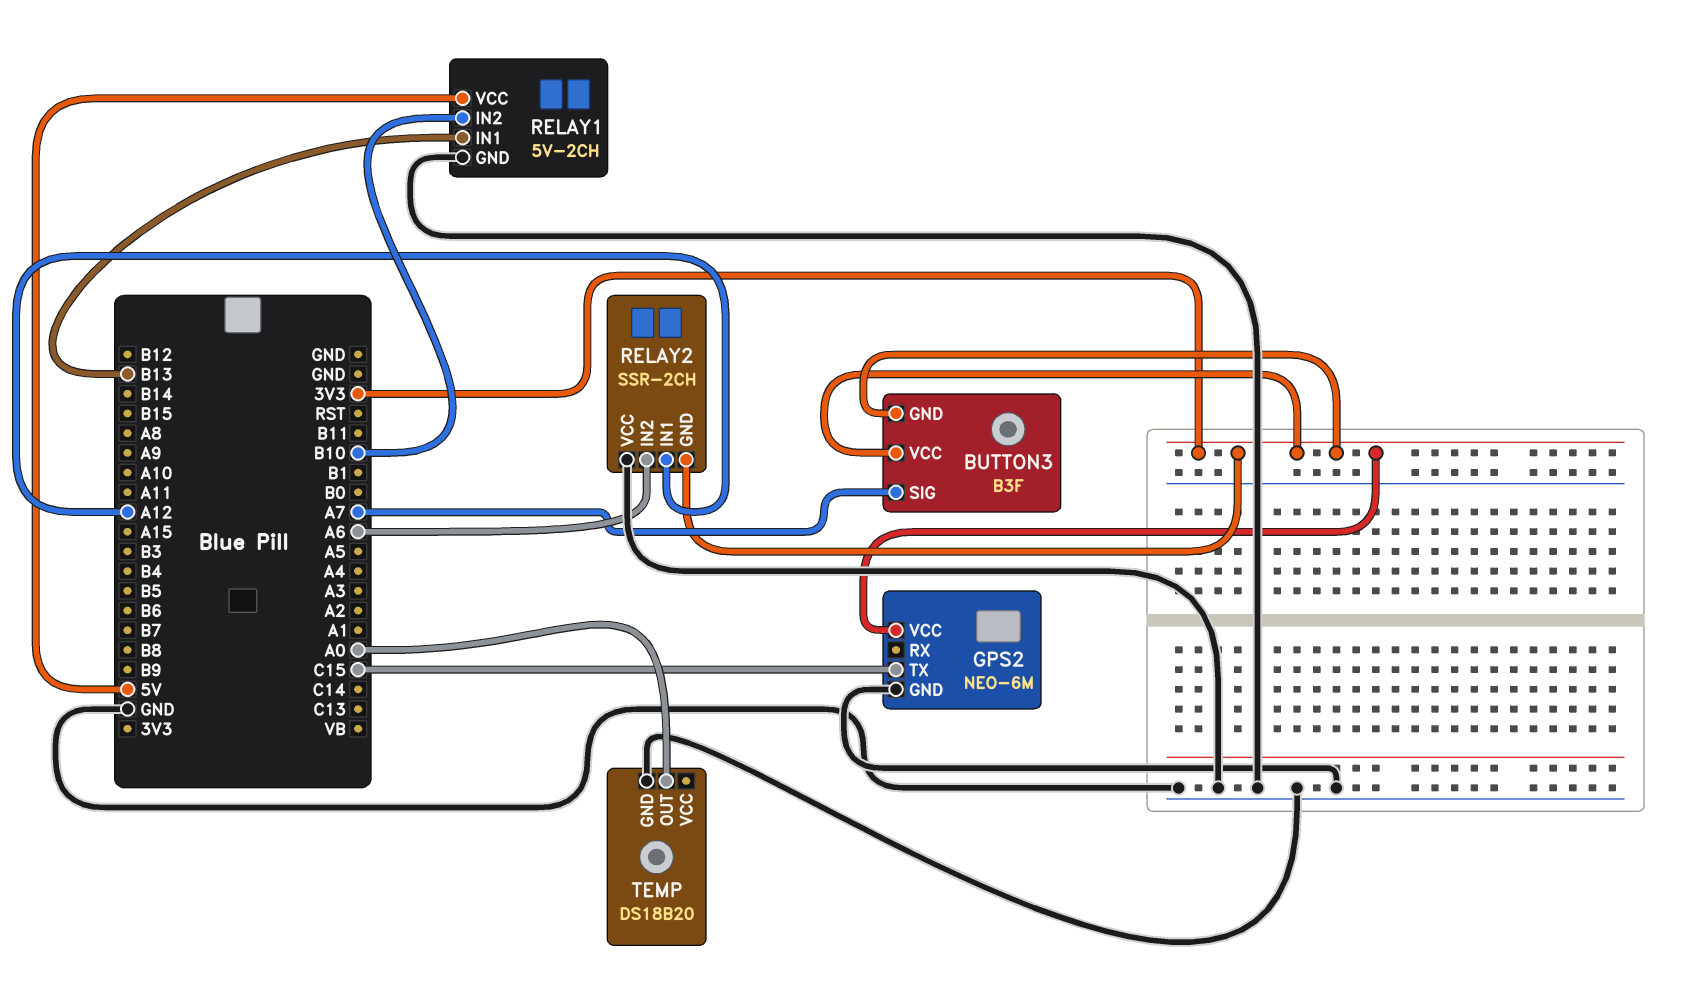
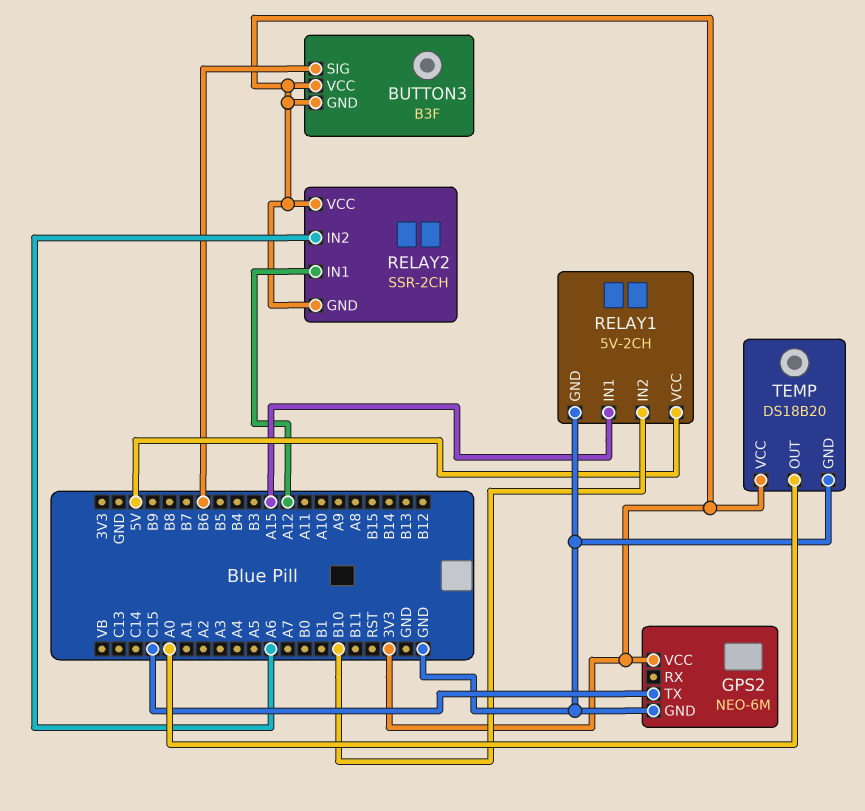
BUTTON3 pin SIG: A7 -> B6
RELAY1 pin IN1: B13 -> A15
RELAY2 pin VCC: GND -> 3V3
TEMP pin VCC: none -> 3V3

